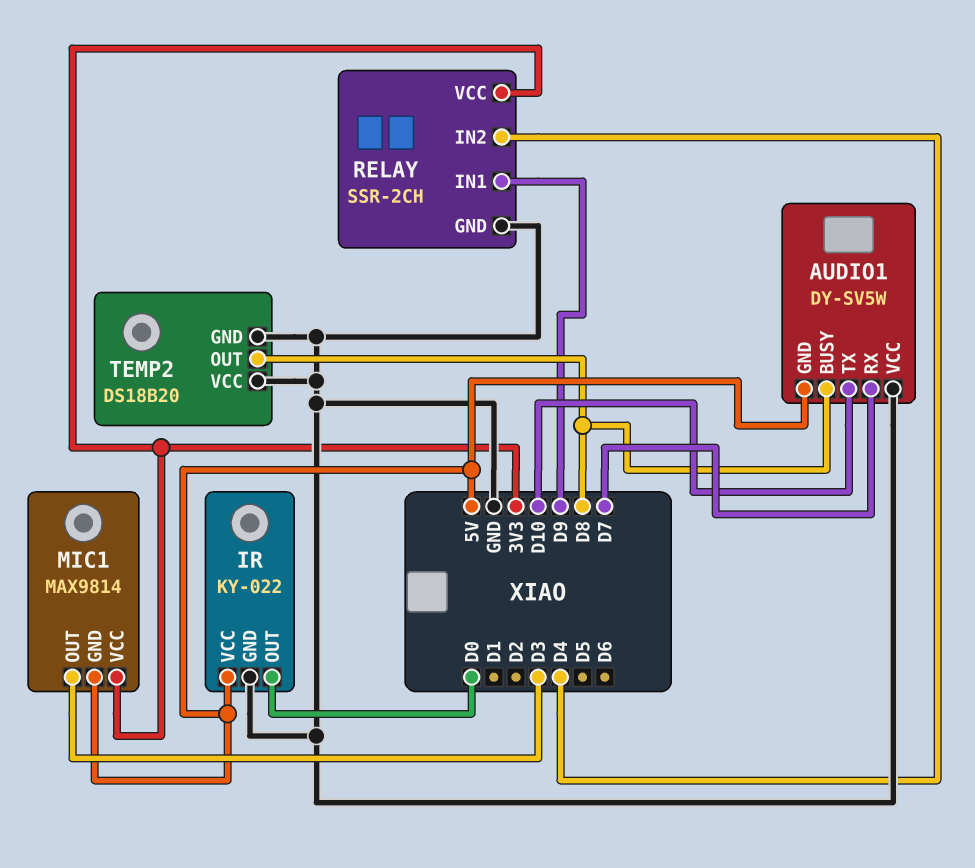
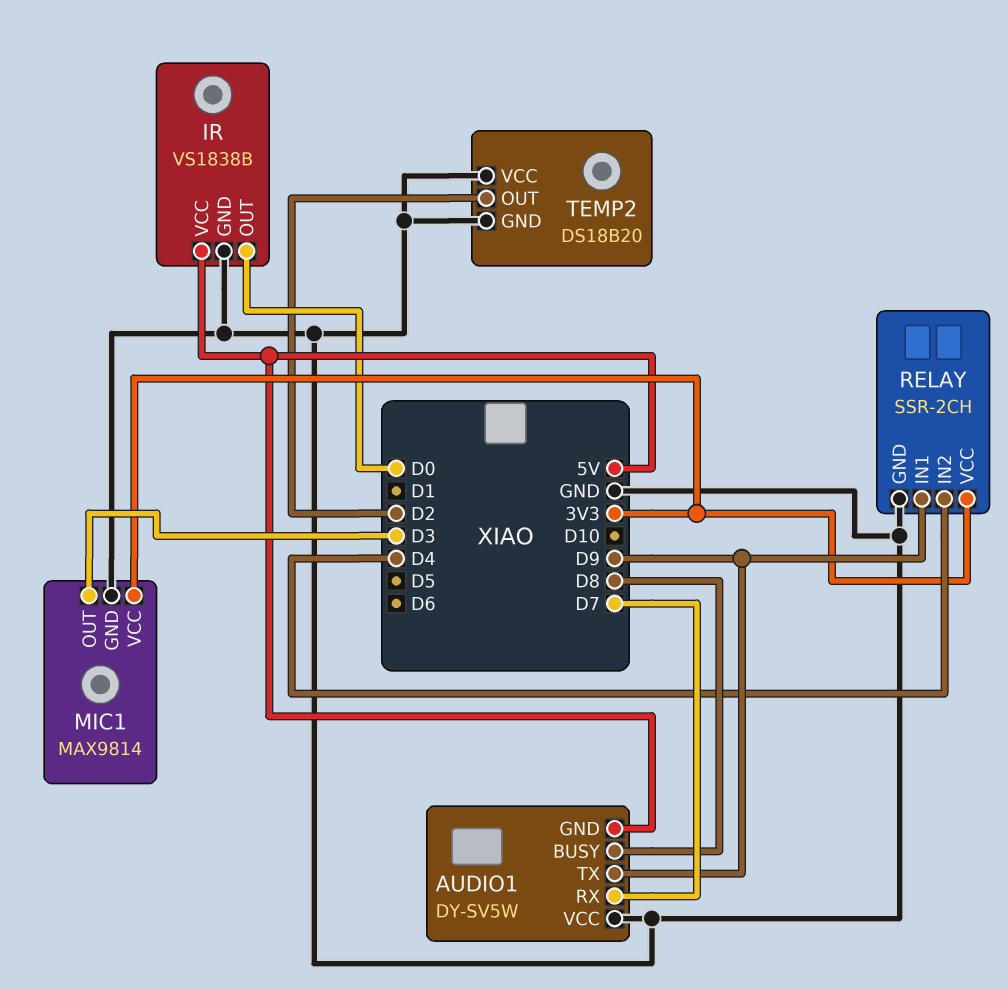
AUDIO1 pin TX: D10 -> D9
IR: KY-022 -> VS1838B
MIC1 pin GND: 5V -> GND
TEMP2 pin OUT: D8 -> D2

